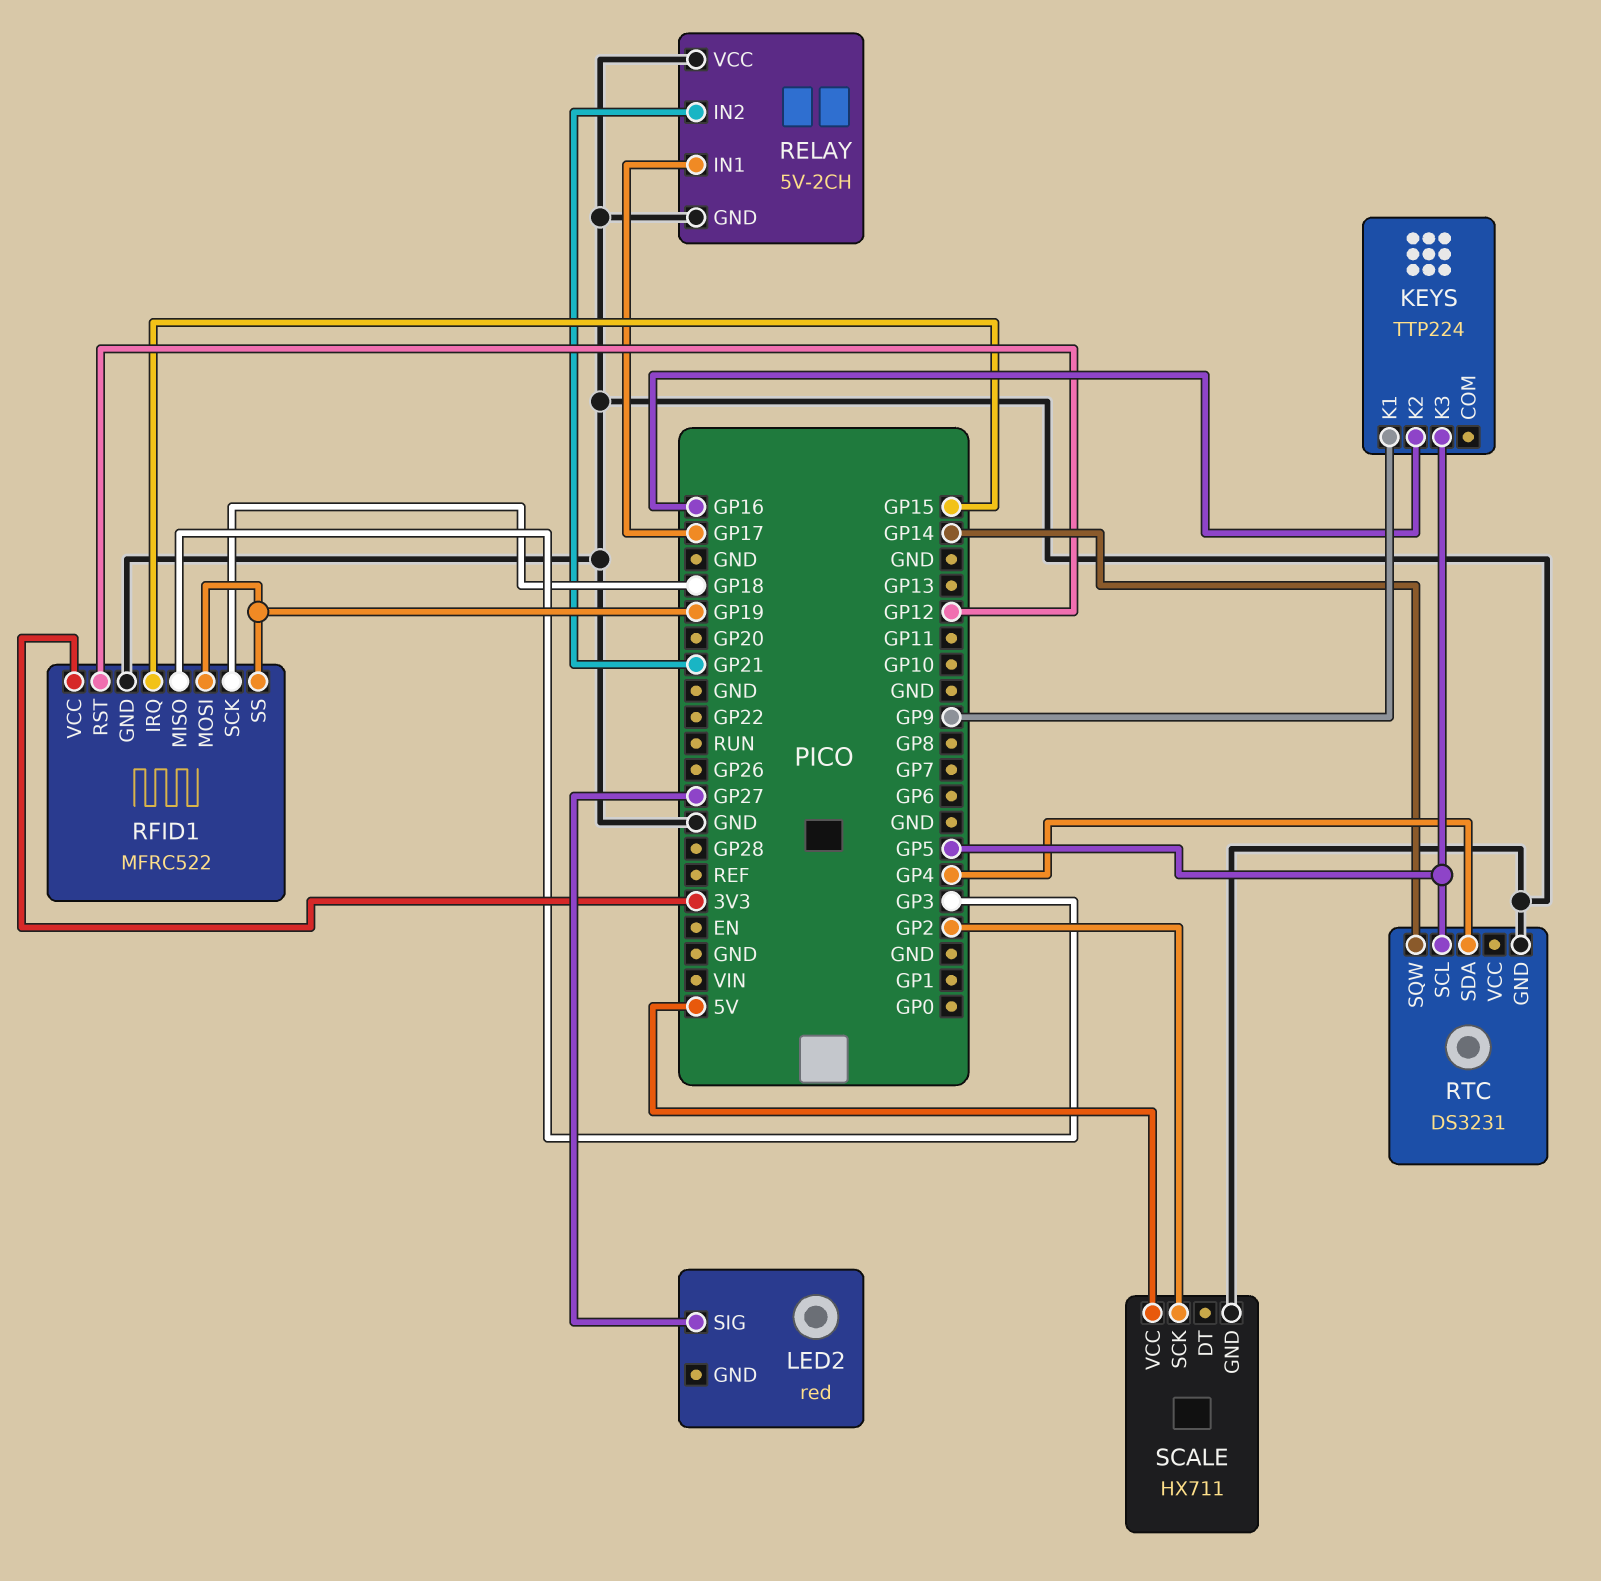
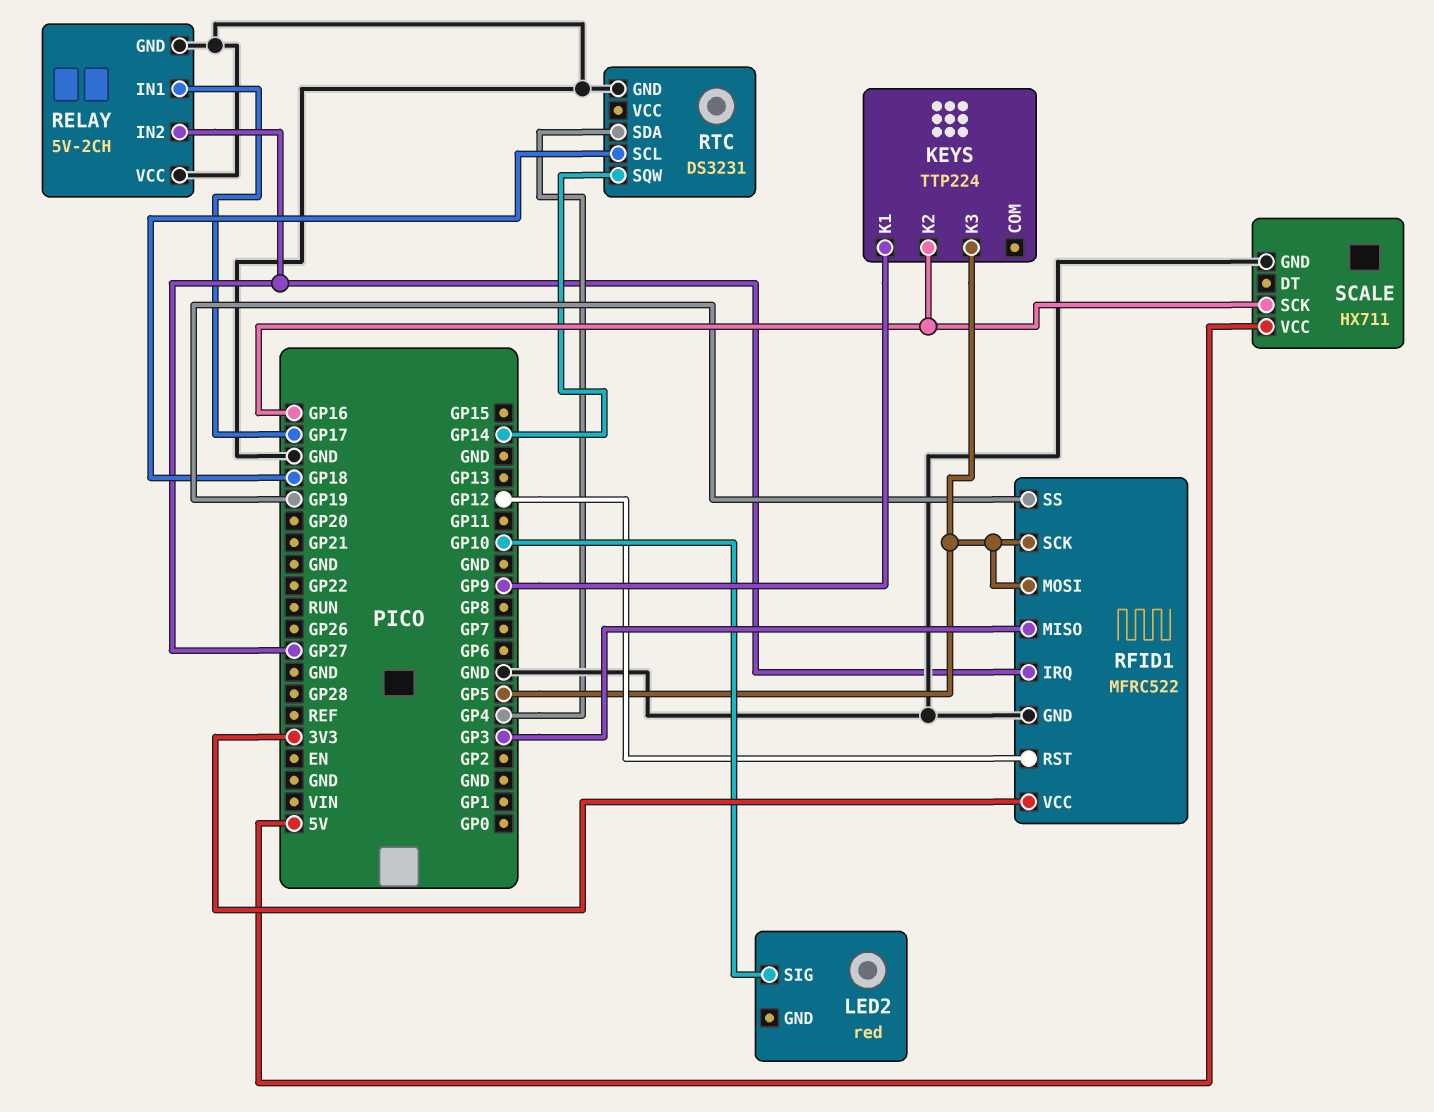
LED2 pin SIG: GP27 -> GP10
RELAY pin IN2: GP21 -> GP27
RFID1 pin IRQ: GP15 -> GP27
RFID1 pin MOSI: GP19 -> GP5
RFID1 pin SCK: GP18 -> GP5
RTC pin SCL: GP5 -> GP18
SCALE pin SCK: GP2 -> GP16

